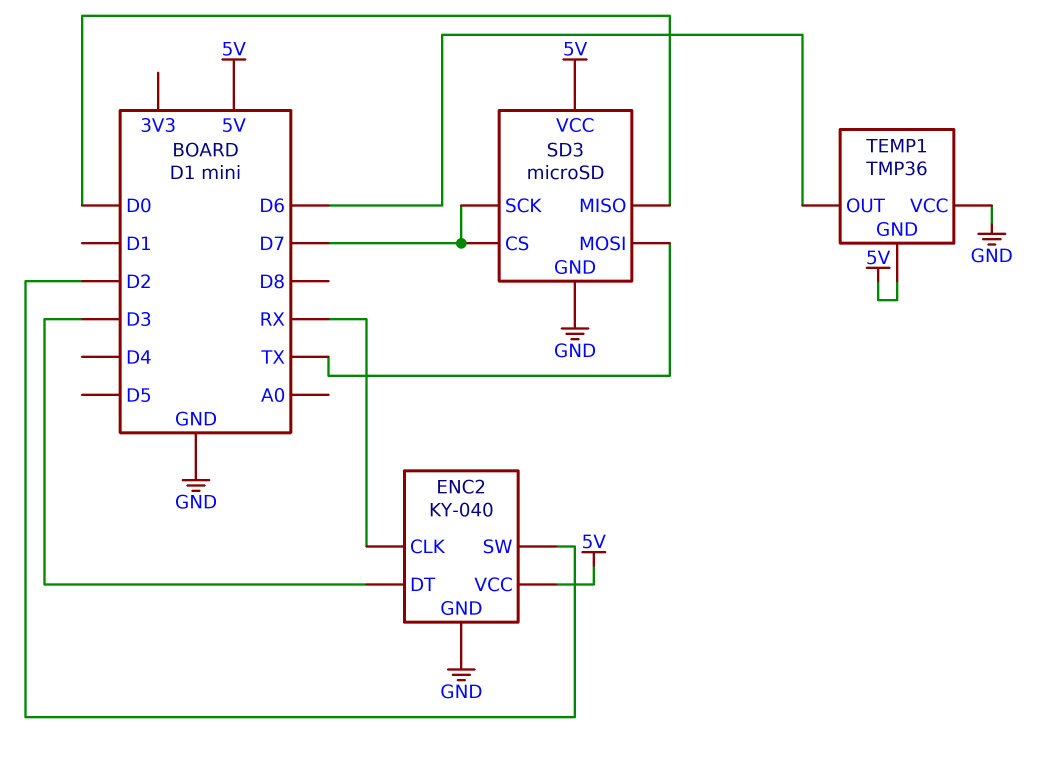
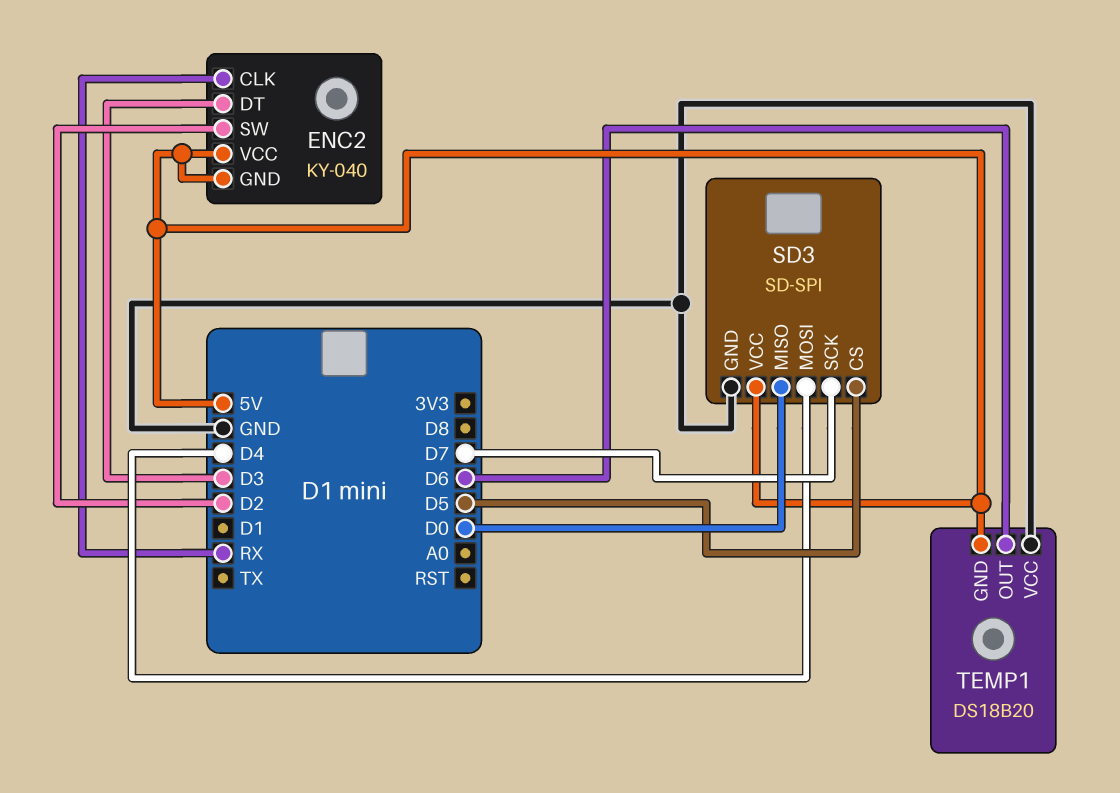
ENC2 pin GND: GND -> 5V
SD3: microSD -> SD-SPI
SD3 pin CS: D7 -> D5
SD3 pin MOSI: TX -> D4
TEMP1: TMP36 -> DS18B20

